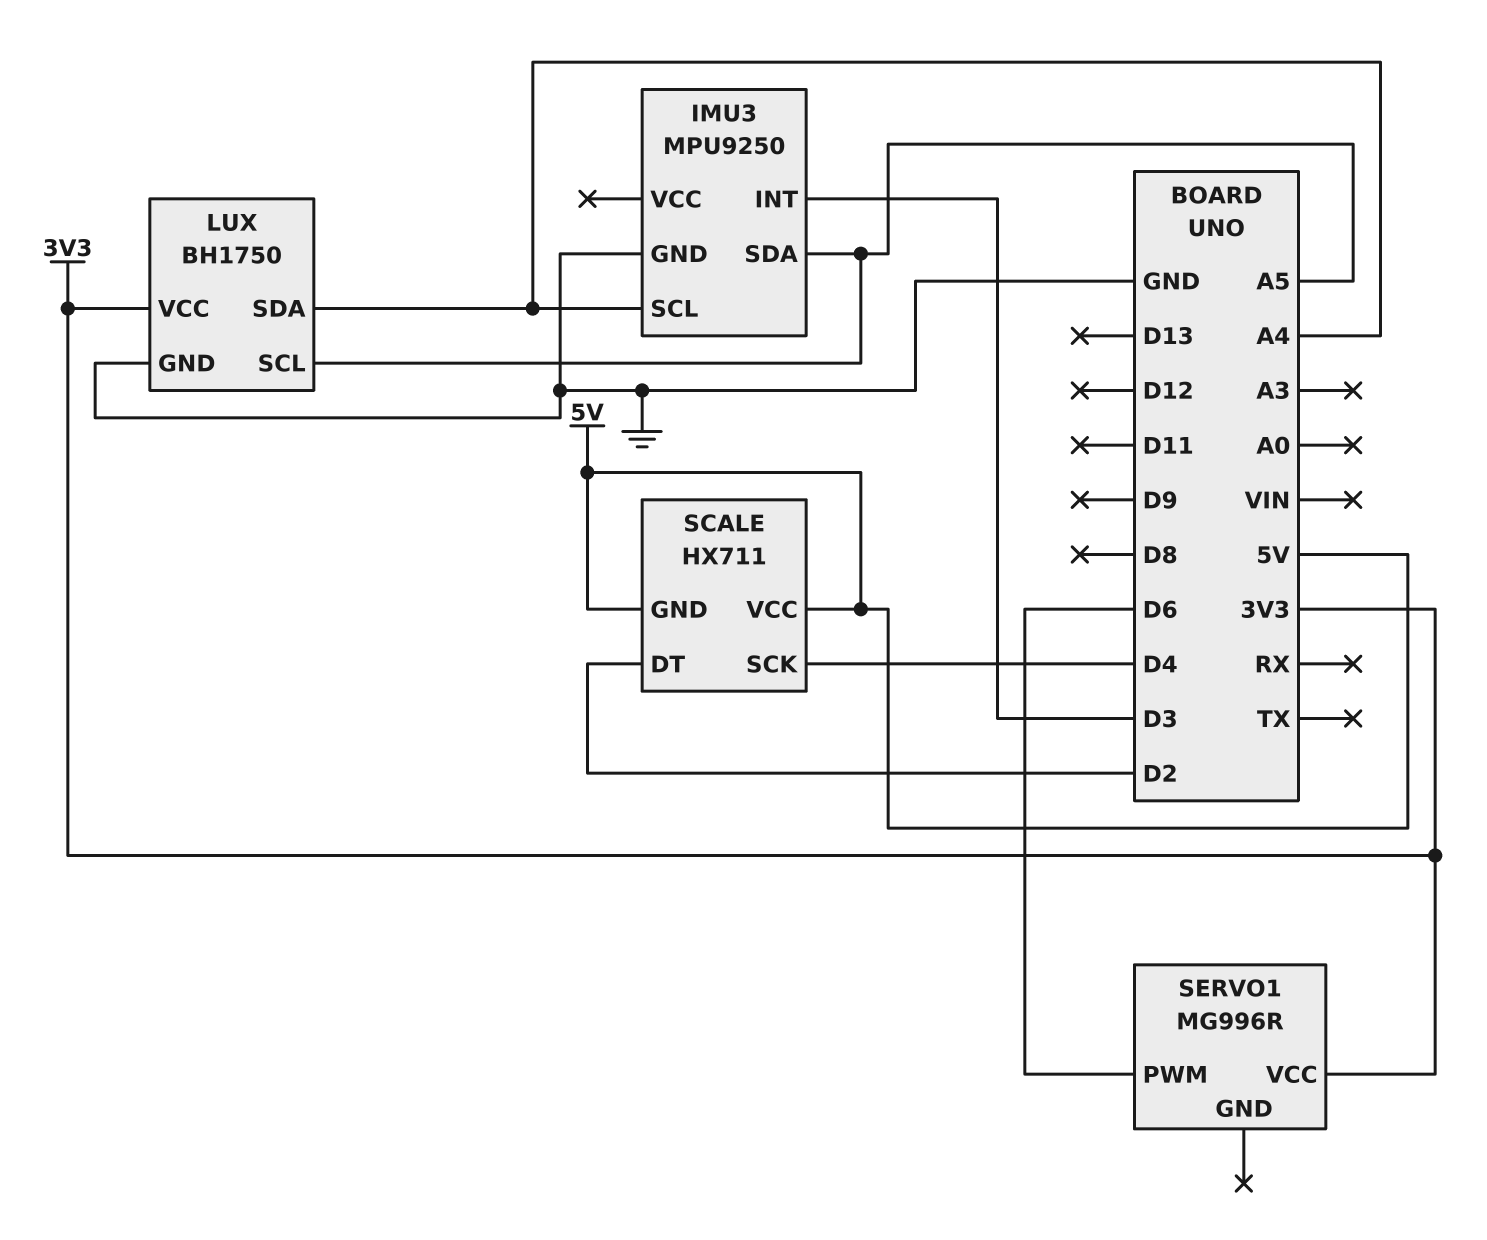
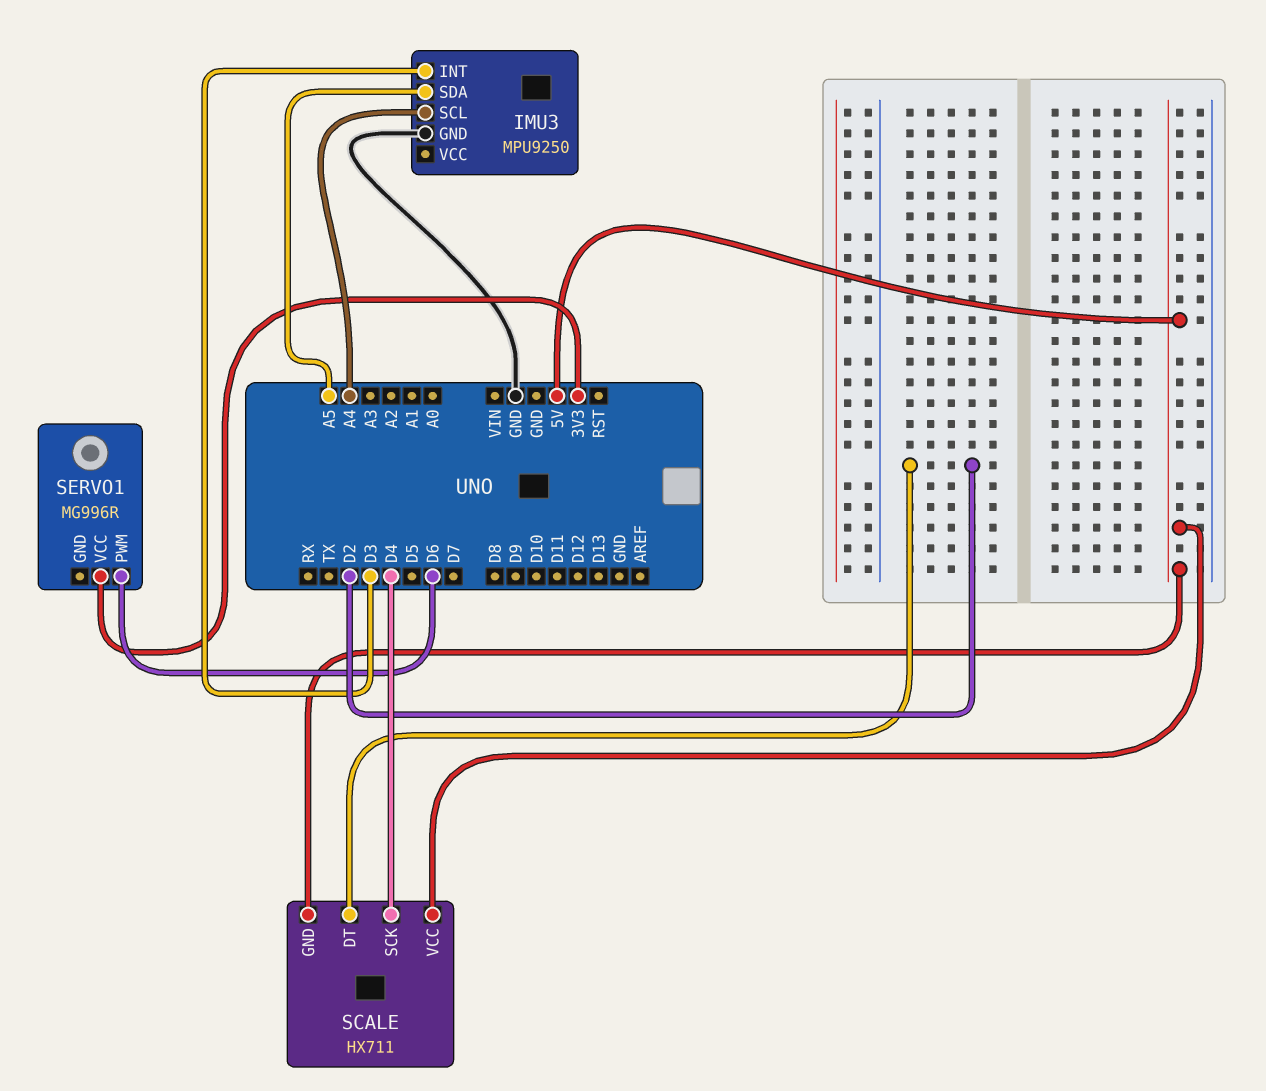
LUX: BH1750 -> none
LUX pin GND: GND -> none
LUX pin SCL: A5 -> none
LUX pin SDA: A4 -> none
LUX pin VCC: 3V3 -> none

